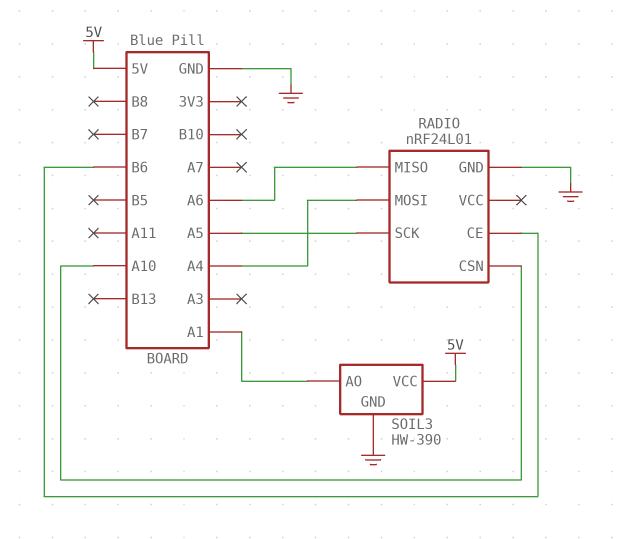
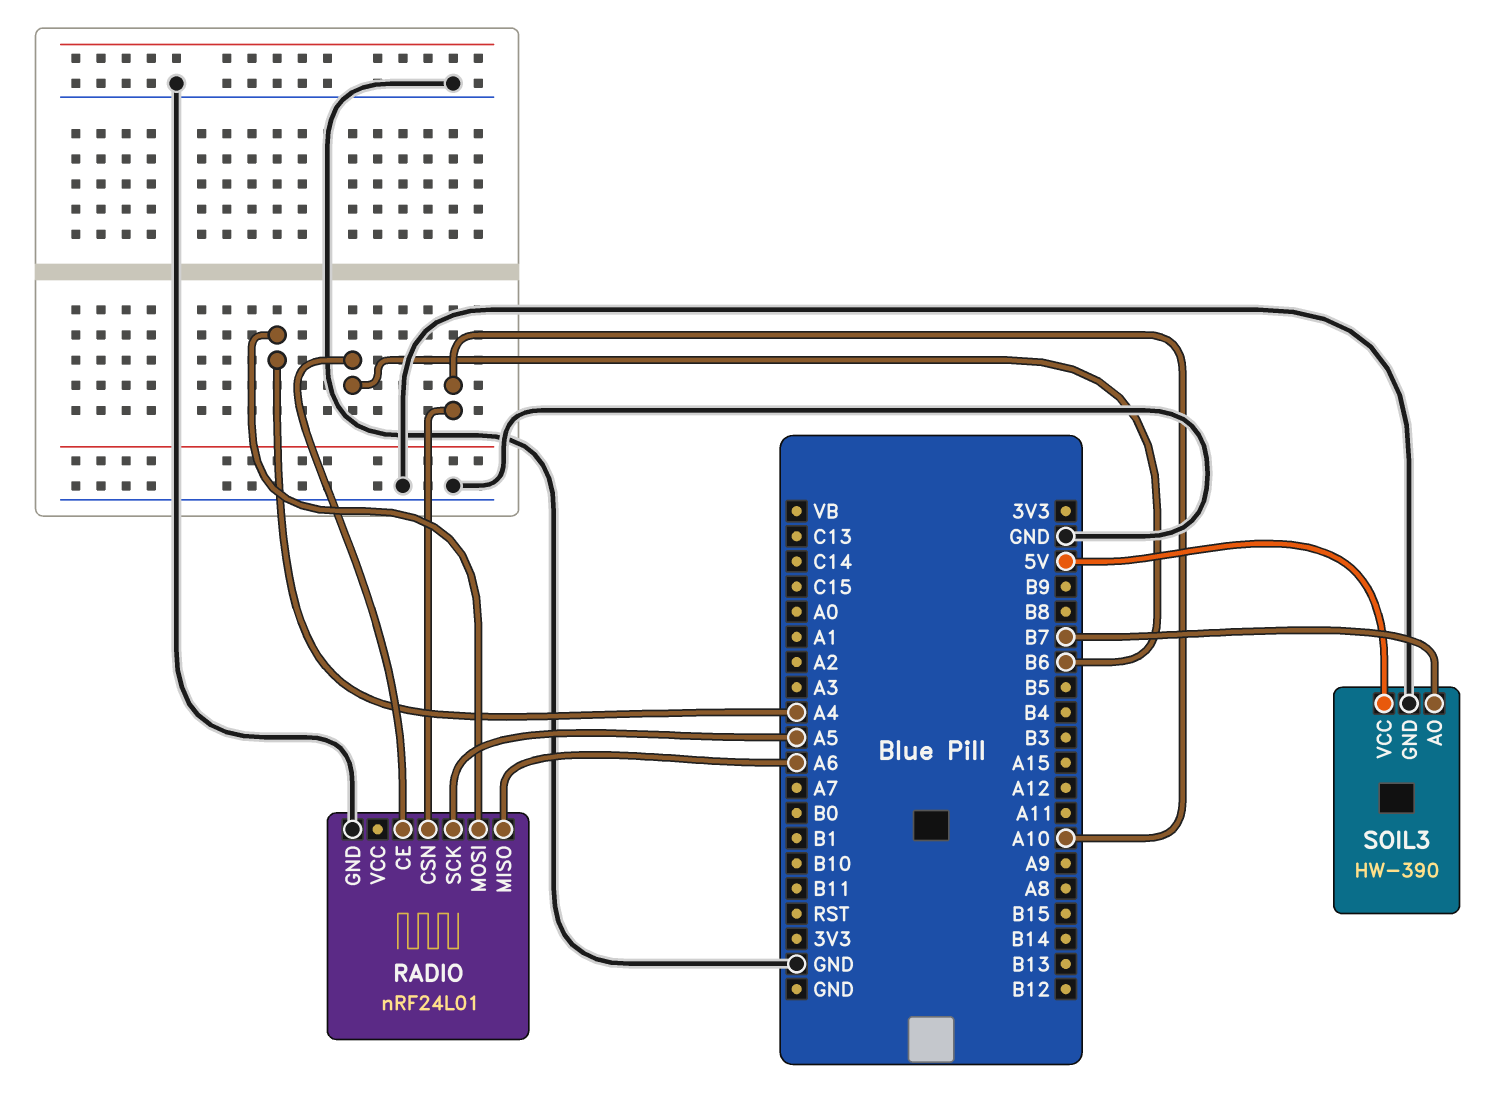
SOIL3 pin AO: A1 -> B7

